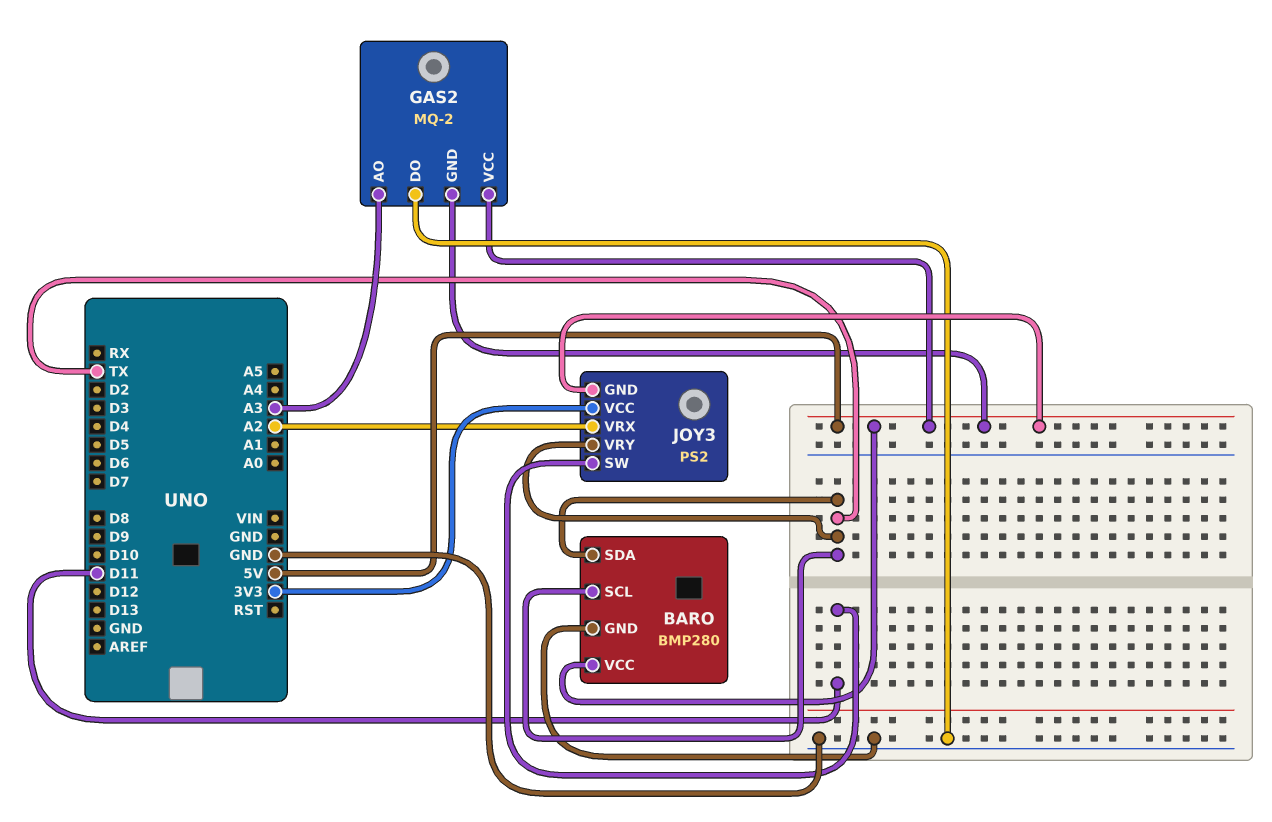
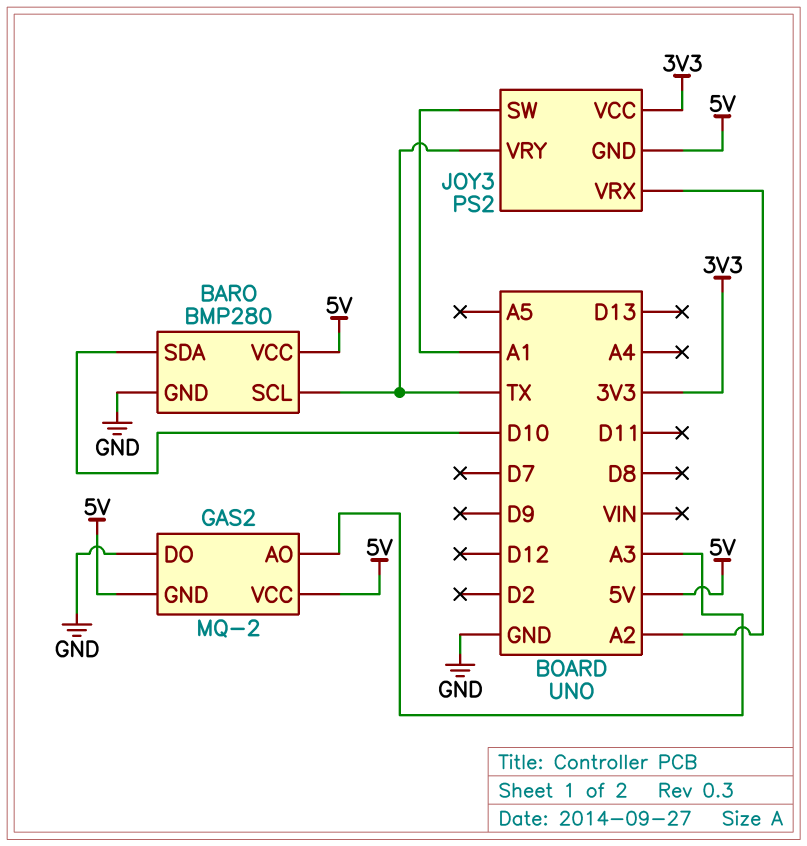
BARO pin SDA: TX -> D10
JOY3 pin SW: D11 -> A1

